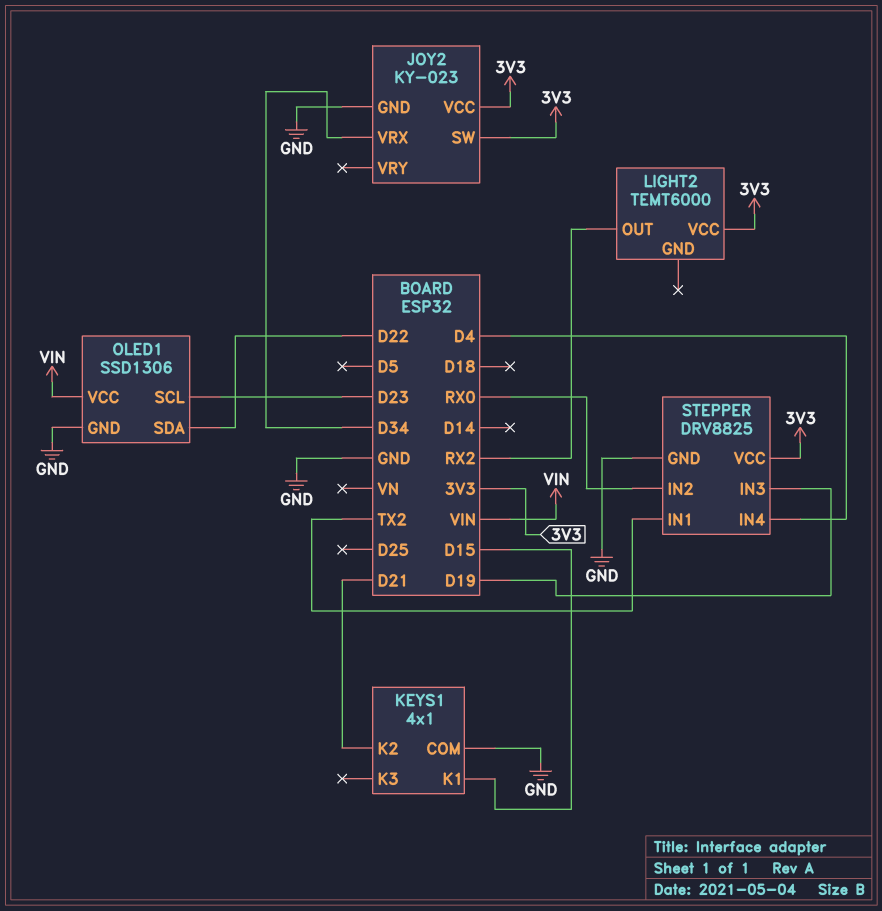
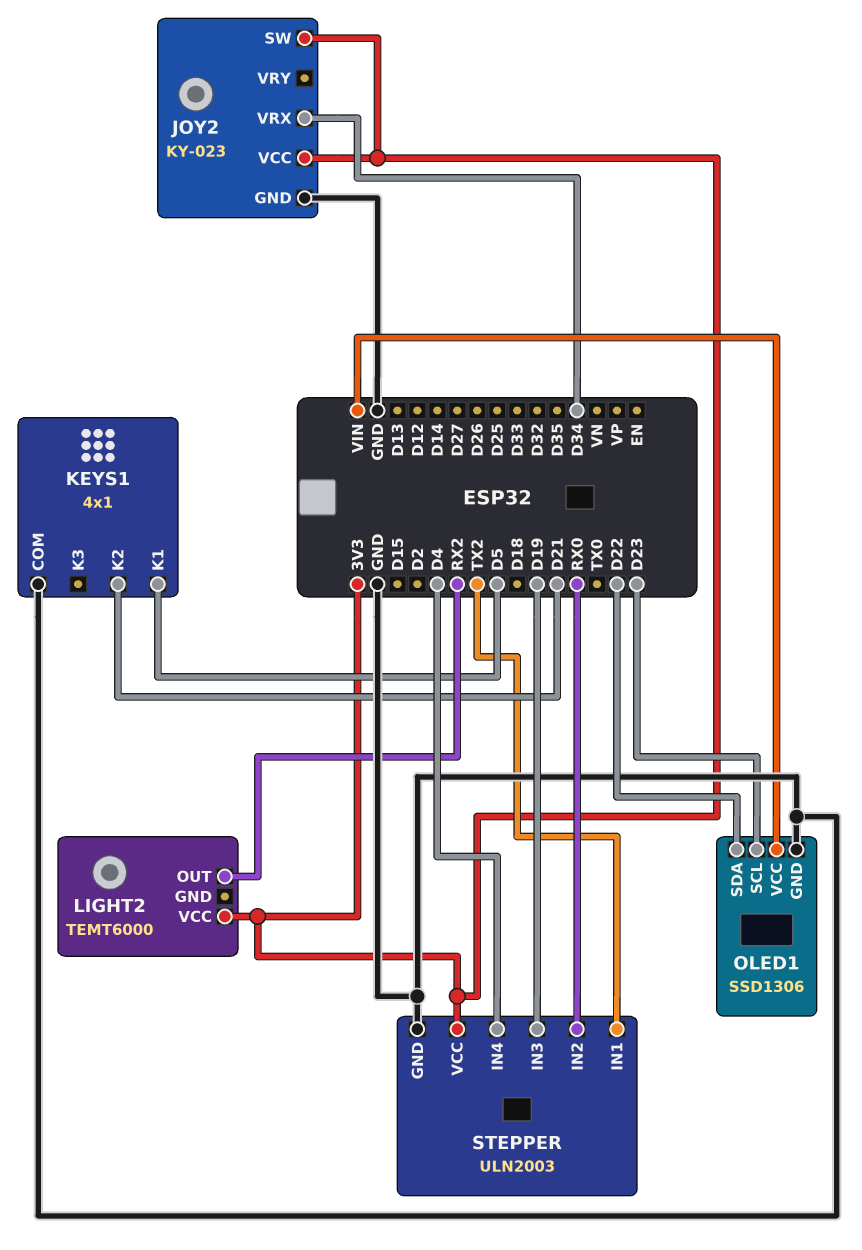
KEYS1 pin K1: D15 -> D5
STEPPER: DRV8825 -> ULN2003

